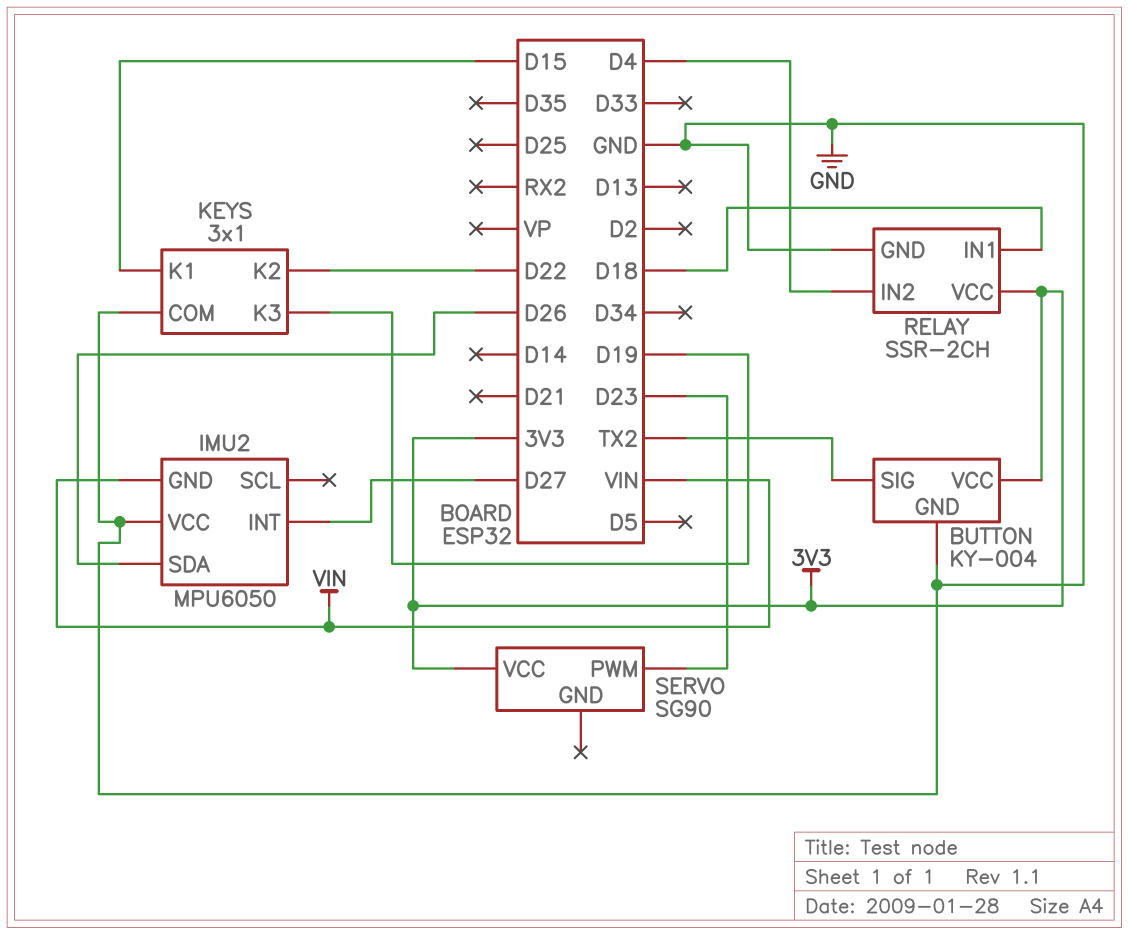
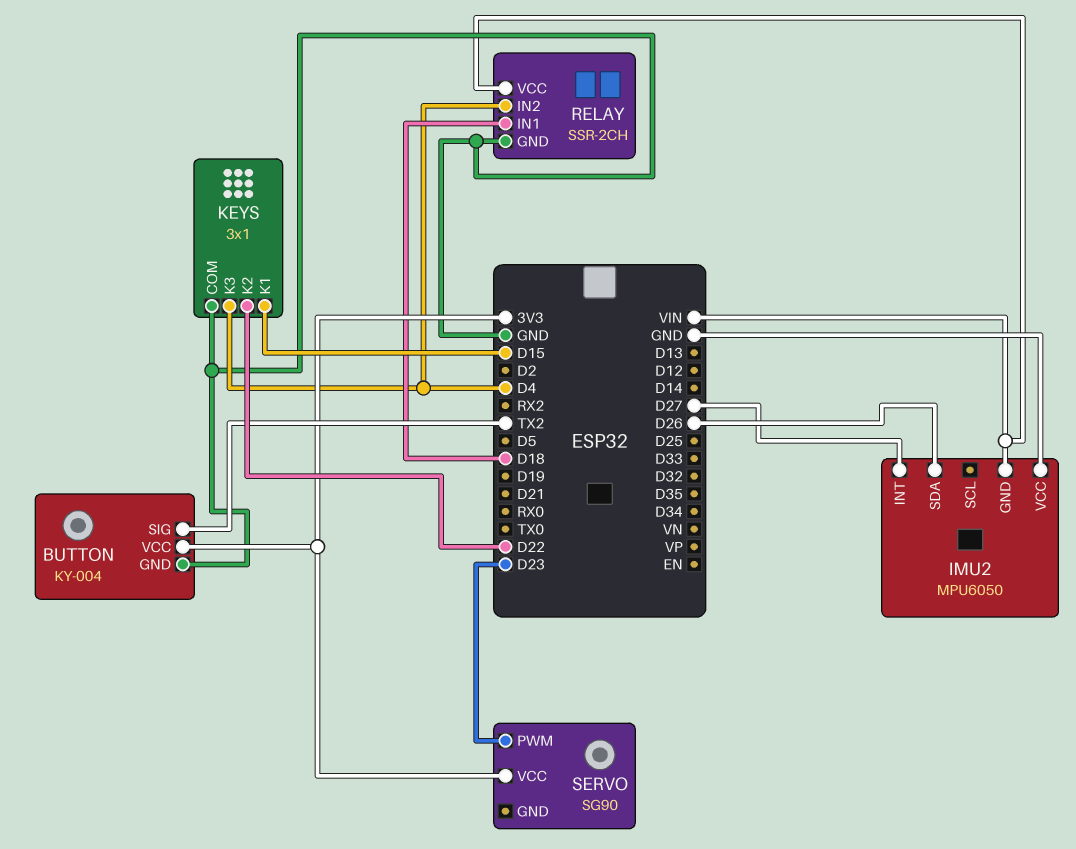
KEYS pin K3: D19 -> D4
RELAY pin VCC: 3V3 -> VIN

